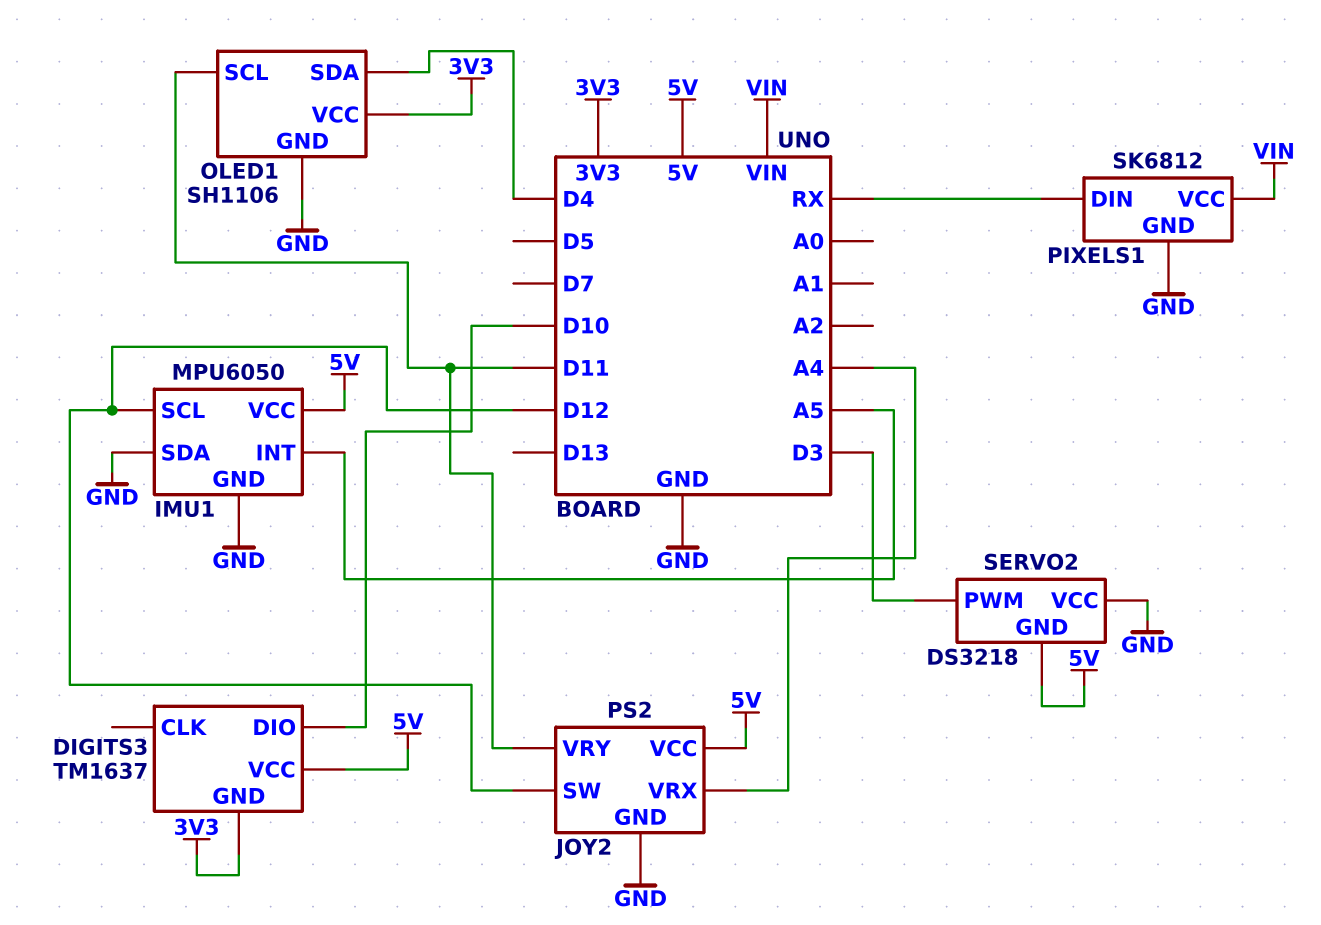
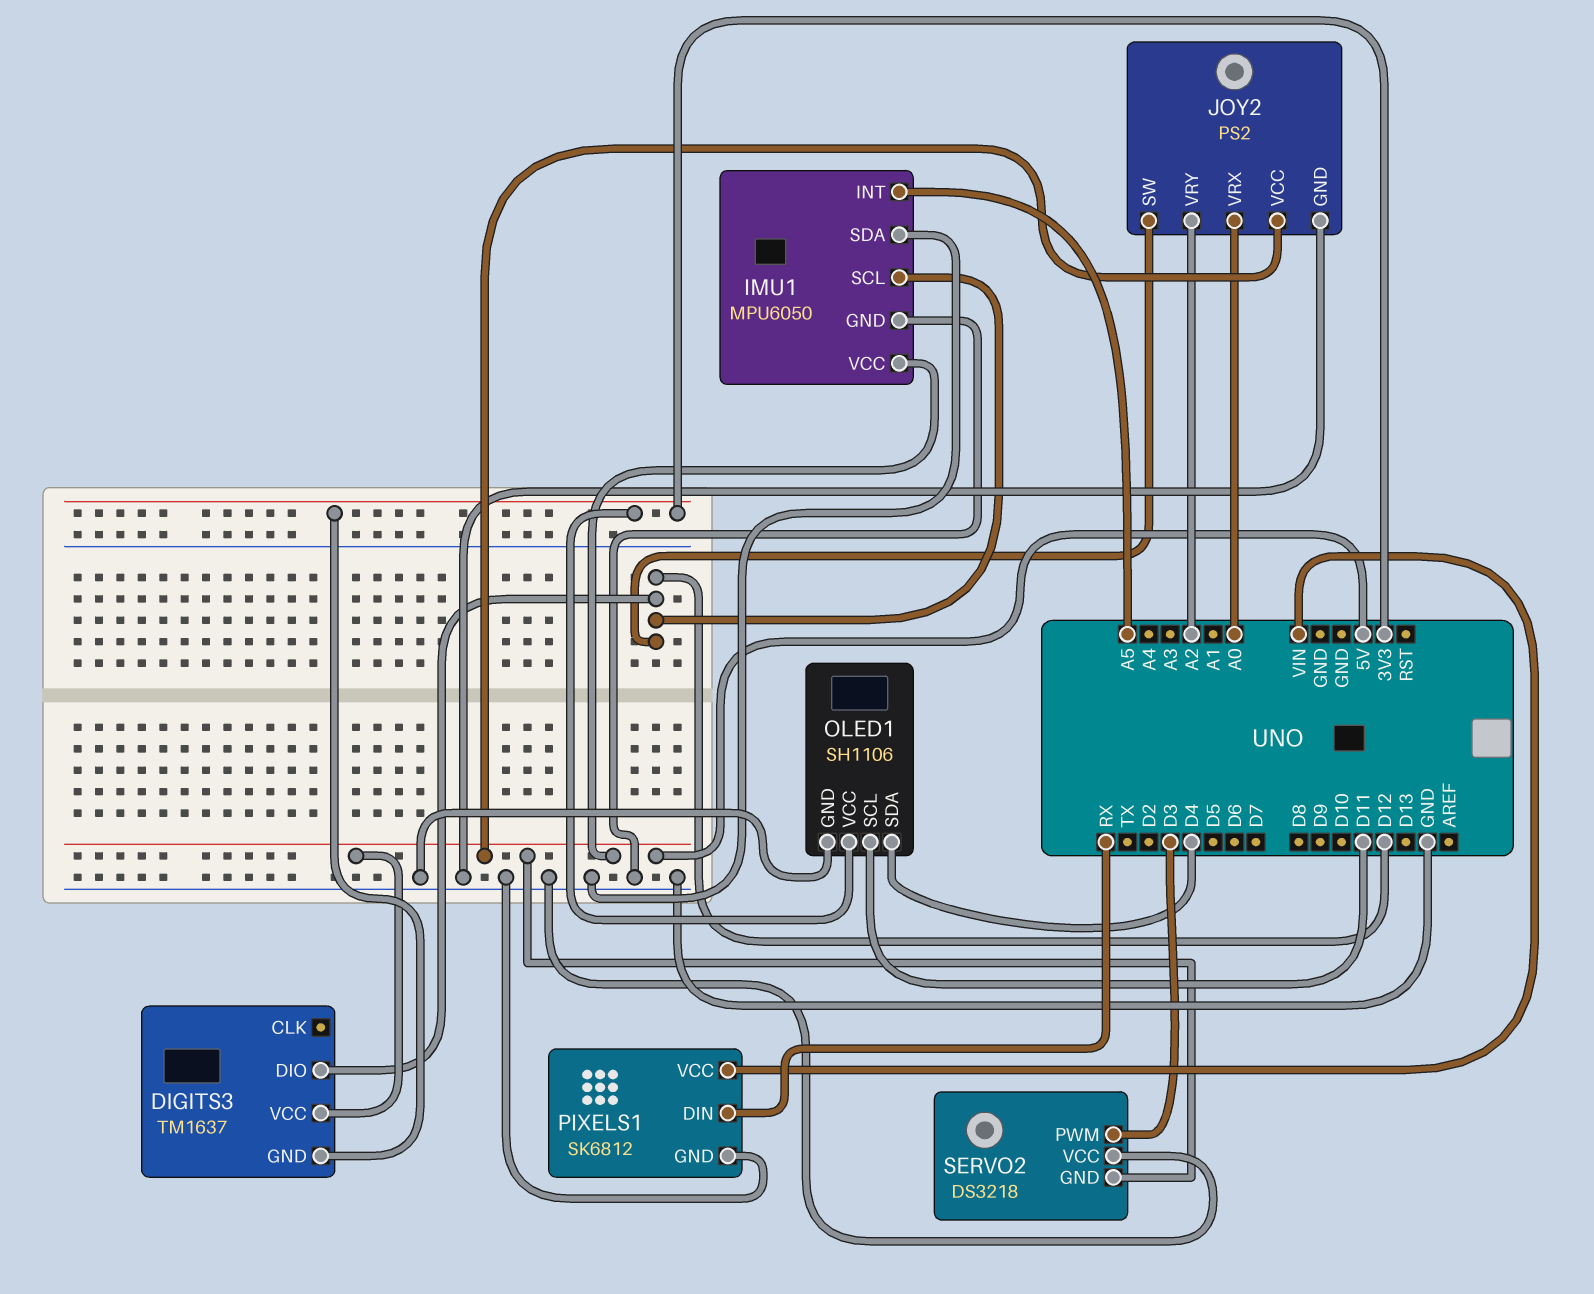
DIGITS3 pin DIO: D10 -> D12
JOY2 pin VRX: A4 -> A0
JOY2 pin VRY: D11 -> A2

